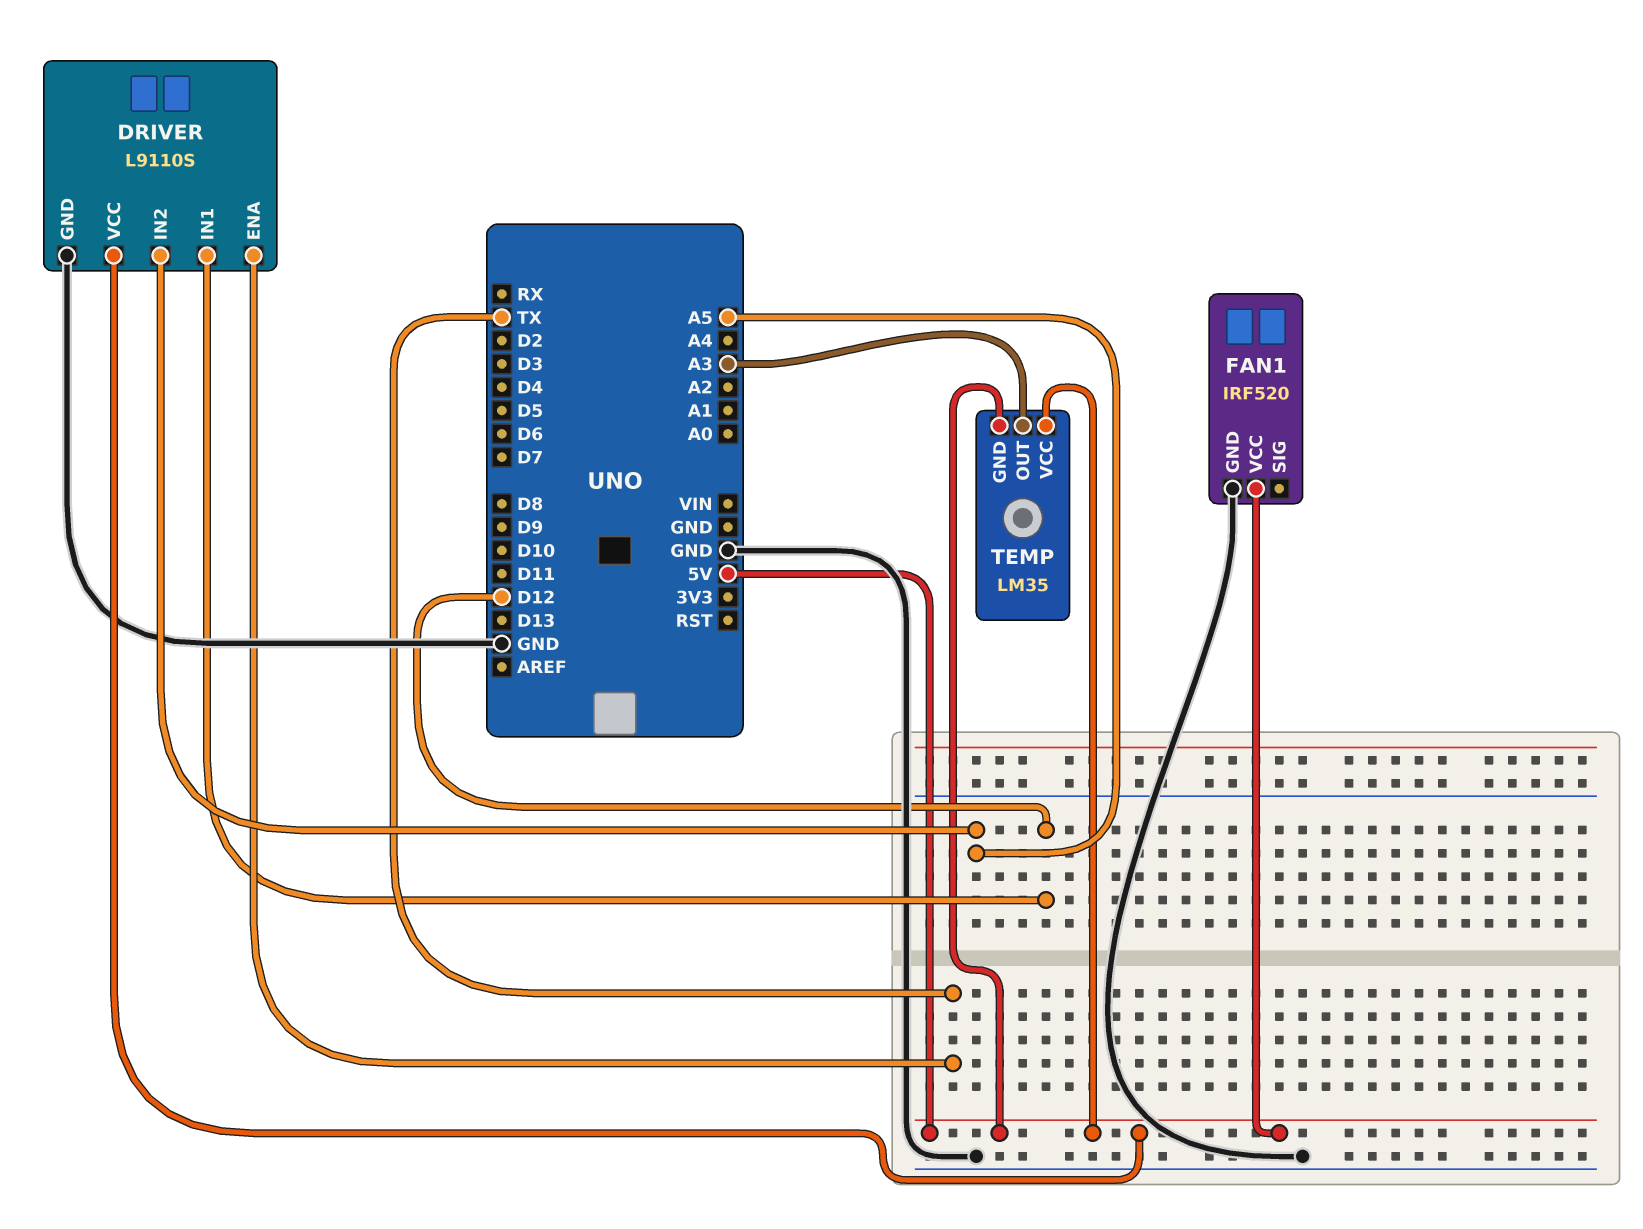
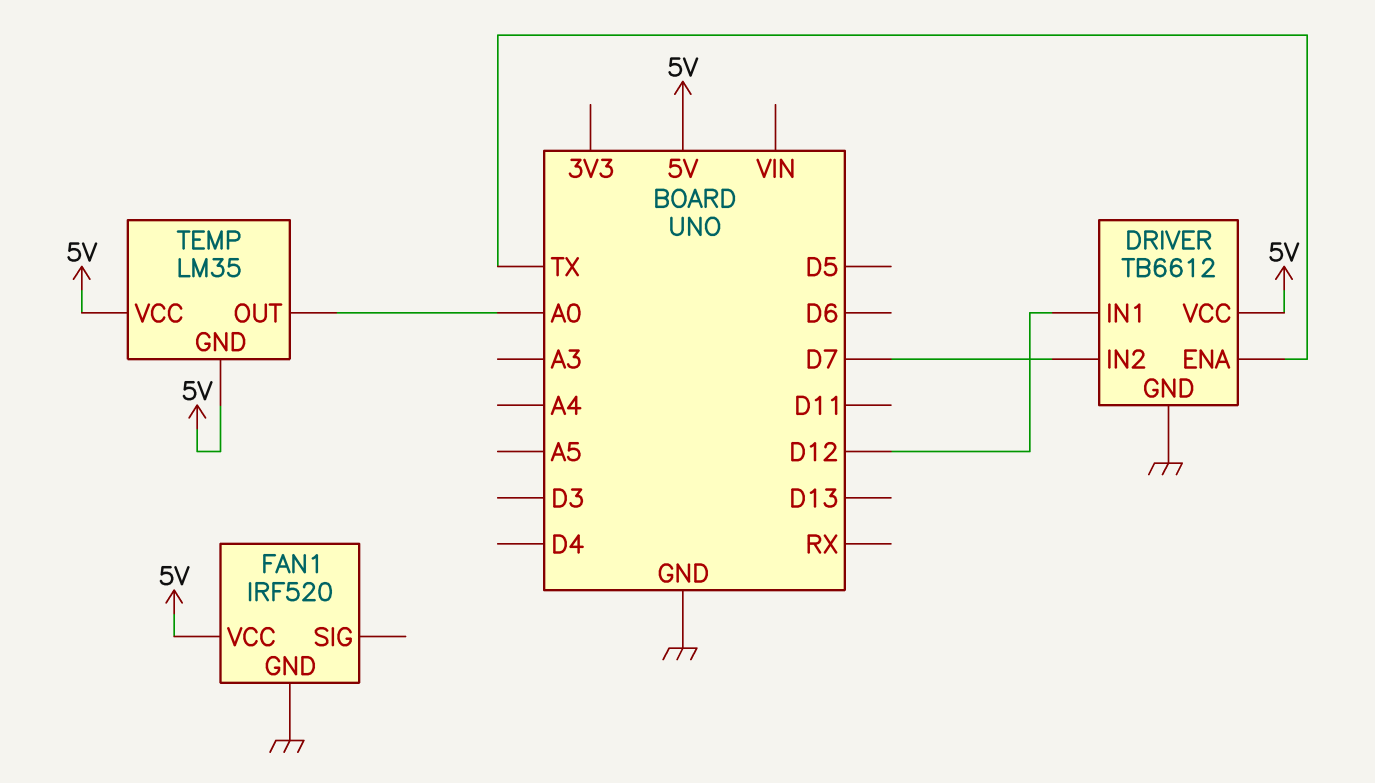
DRIVER: L9110S -> TB6612
DRIVER pin IN2: A5 -> D7
TEMP pin OUT: A3 -> A0

